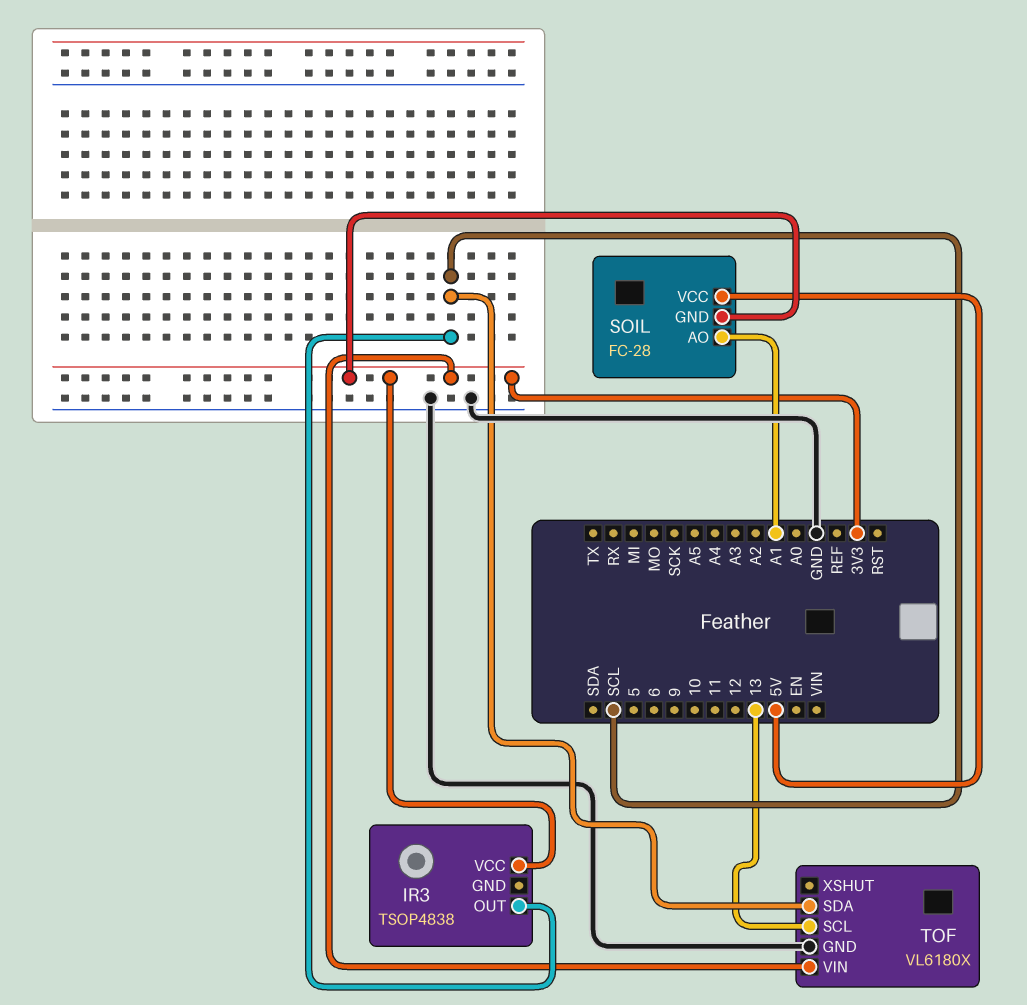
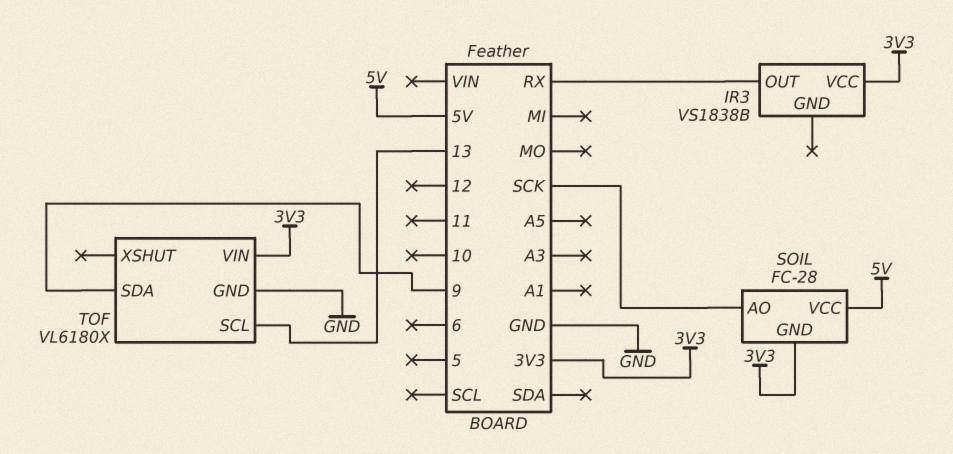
IR3: TSOP4838 -> VS1838B
IR3 pin OUT: SCL -> RX
SOIL pin AO: A1 -> SCK
TOF pin SDA: SCL -> 9

